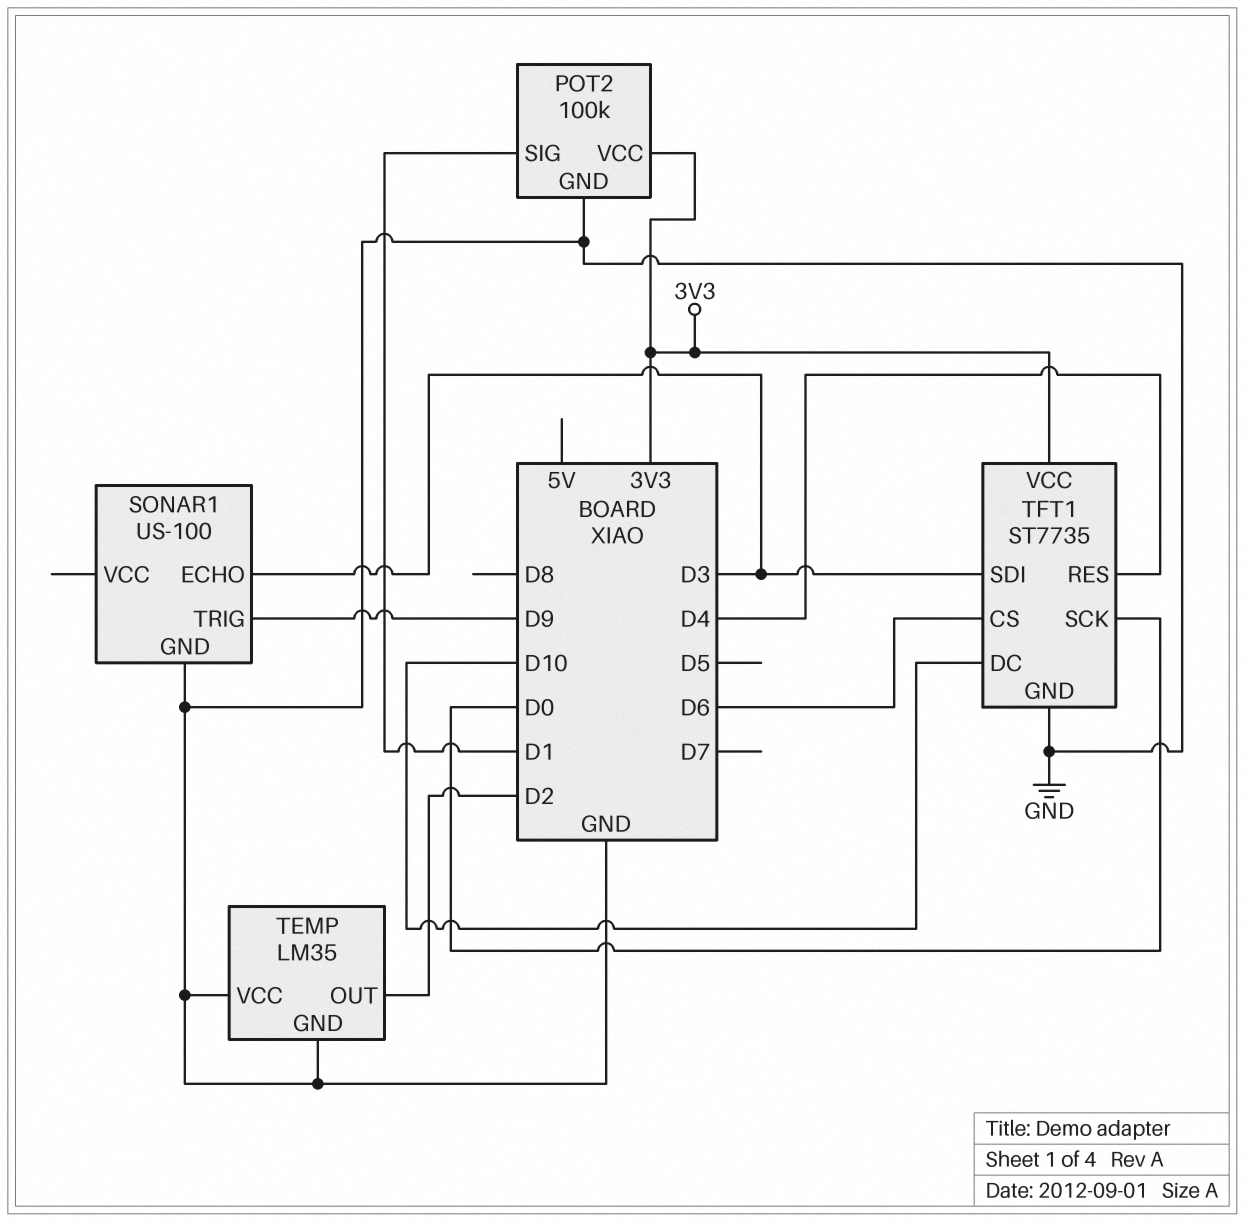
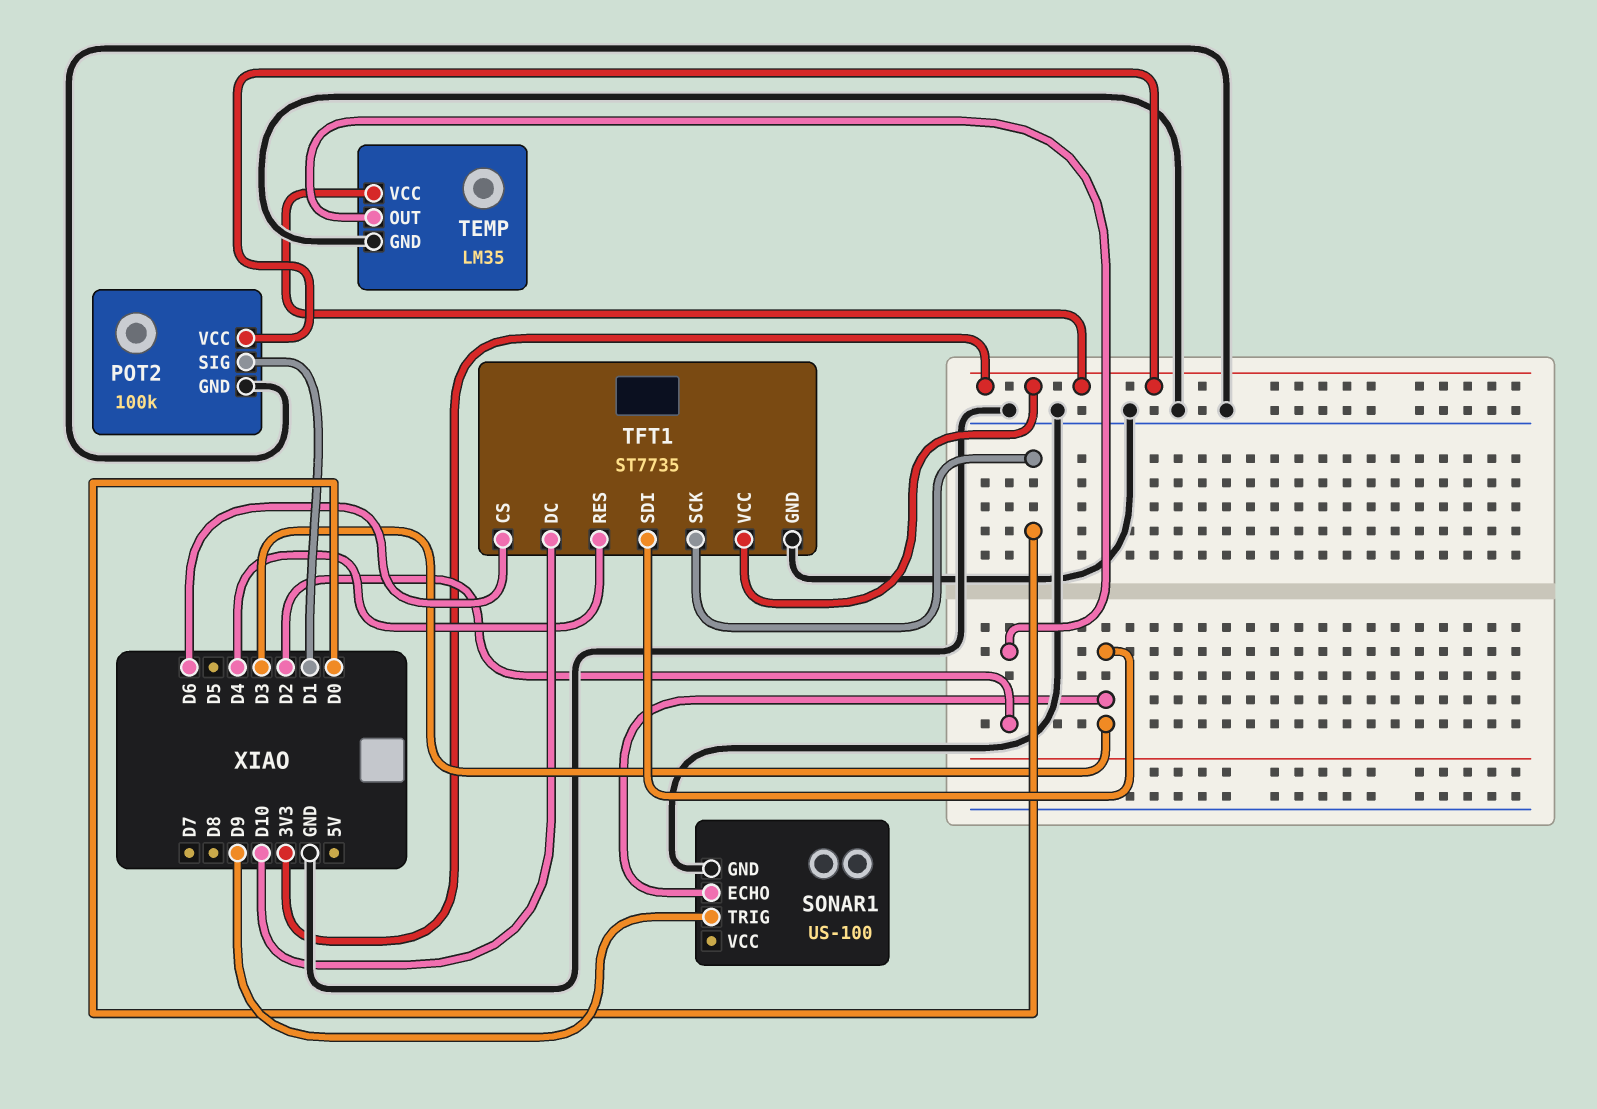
TEMP pin VCC: GND -> 3V3

